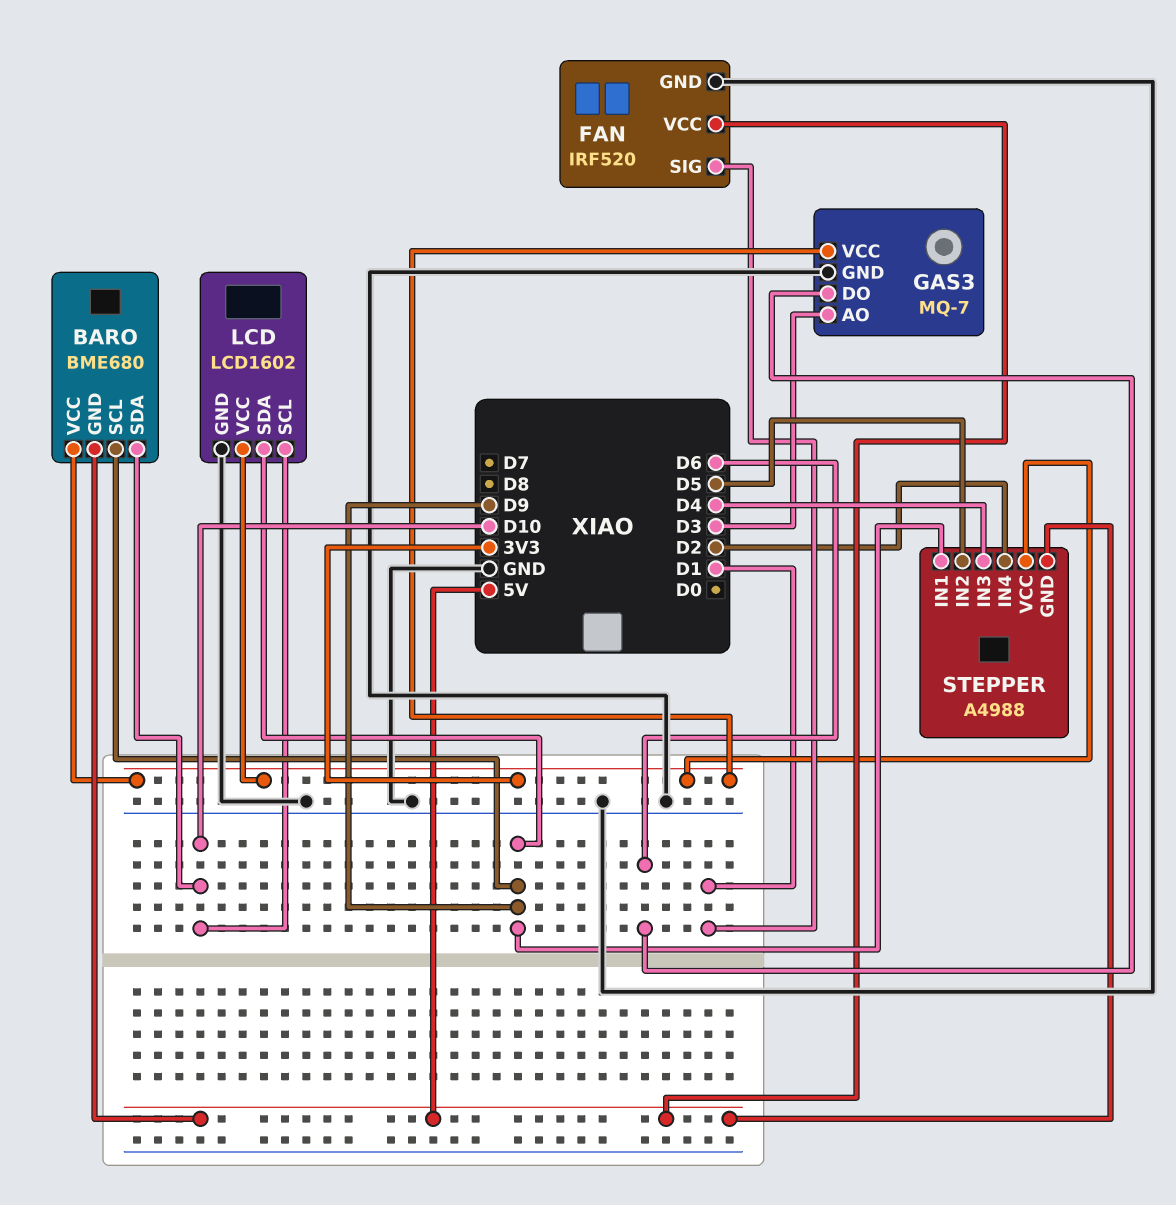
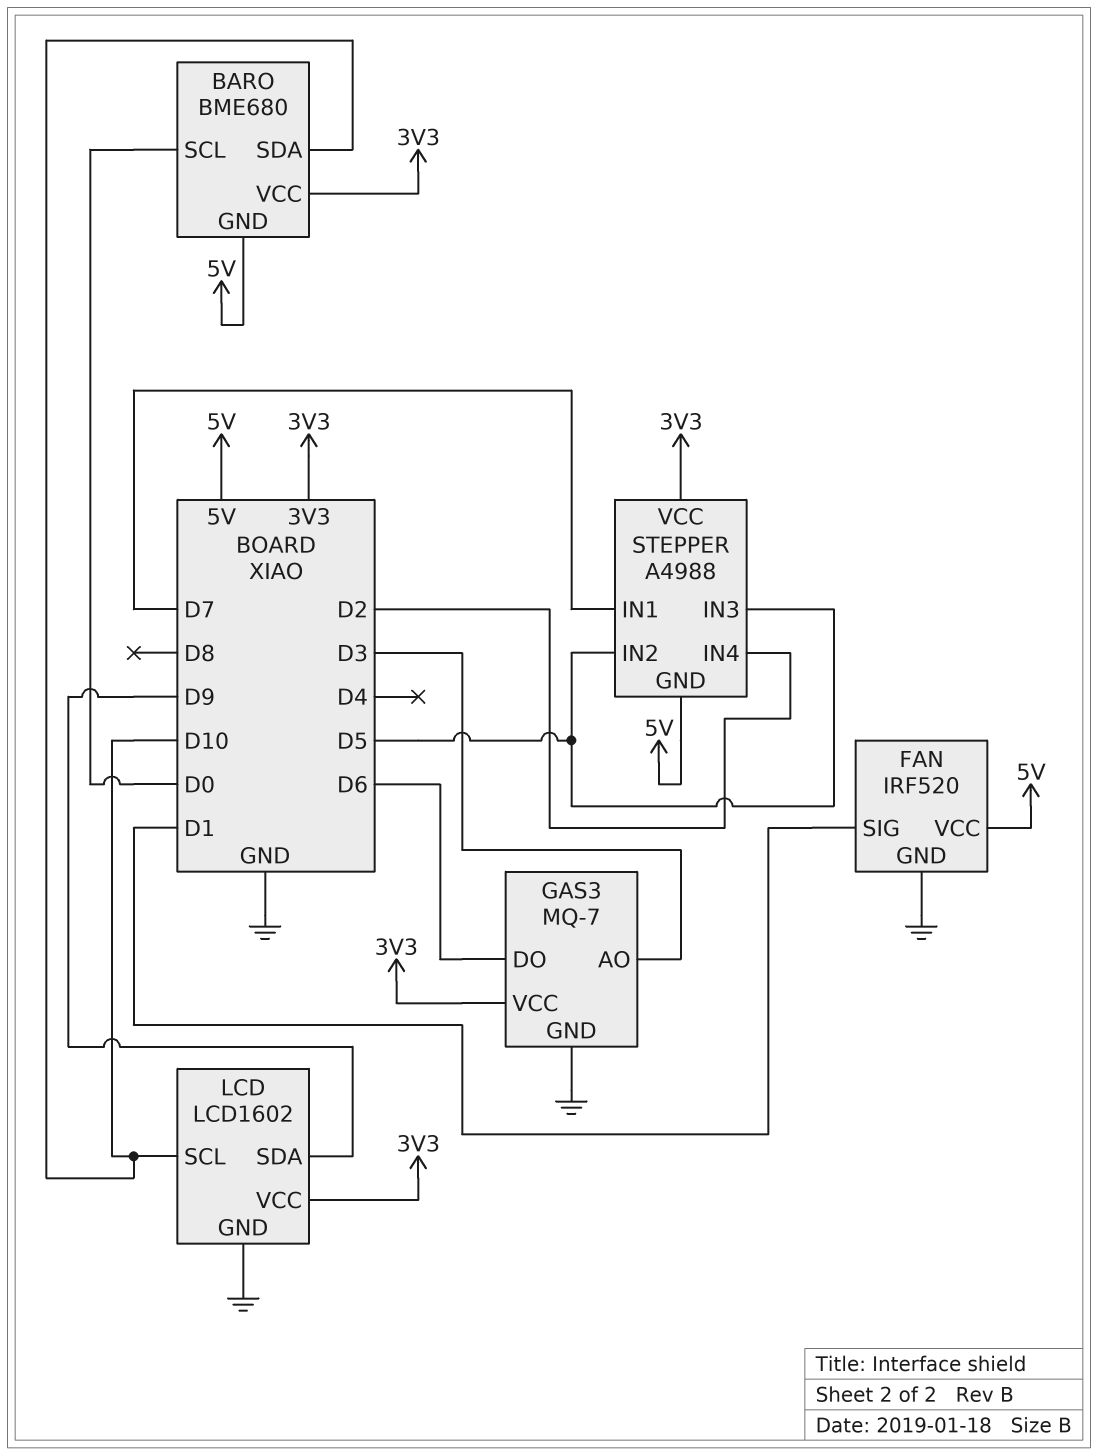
BARO pin SCL: D9 -> D0
STEPPER pin IN1: D9 -> D7
STEPPER pin IN3: D4 -> D5

